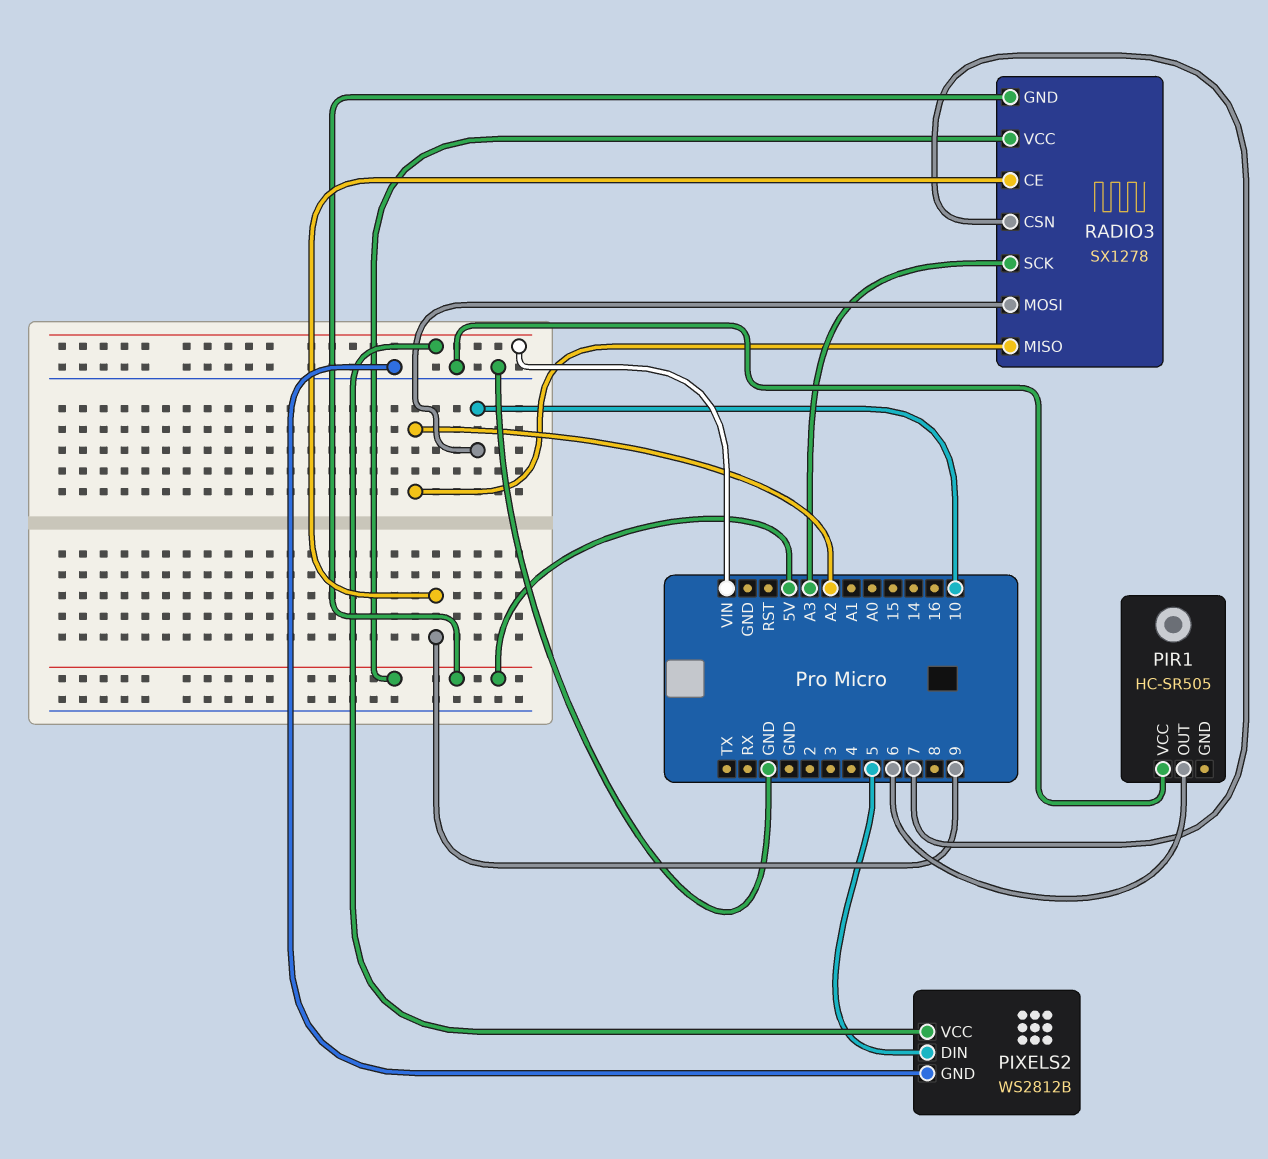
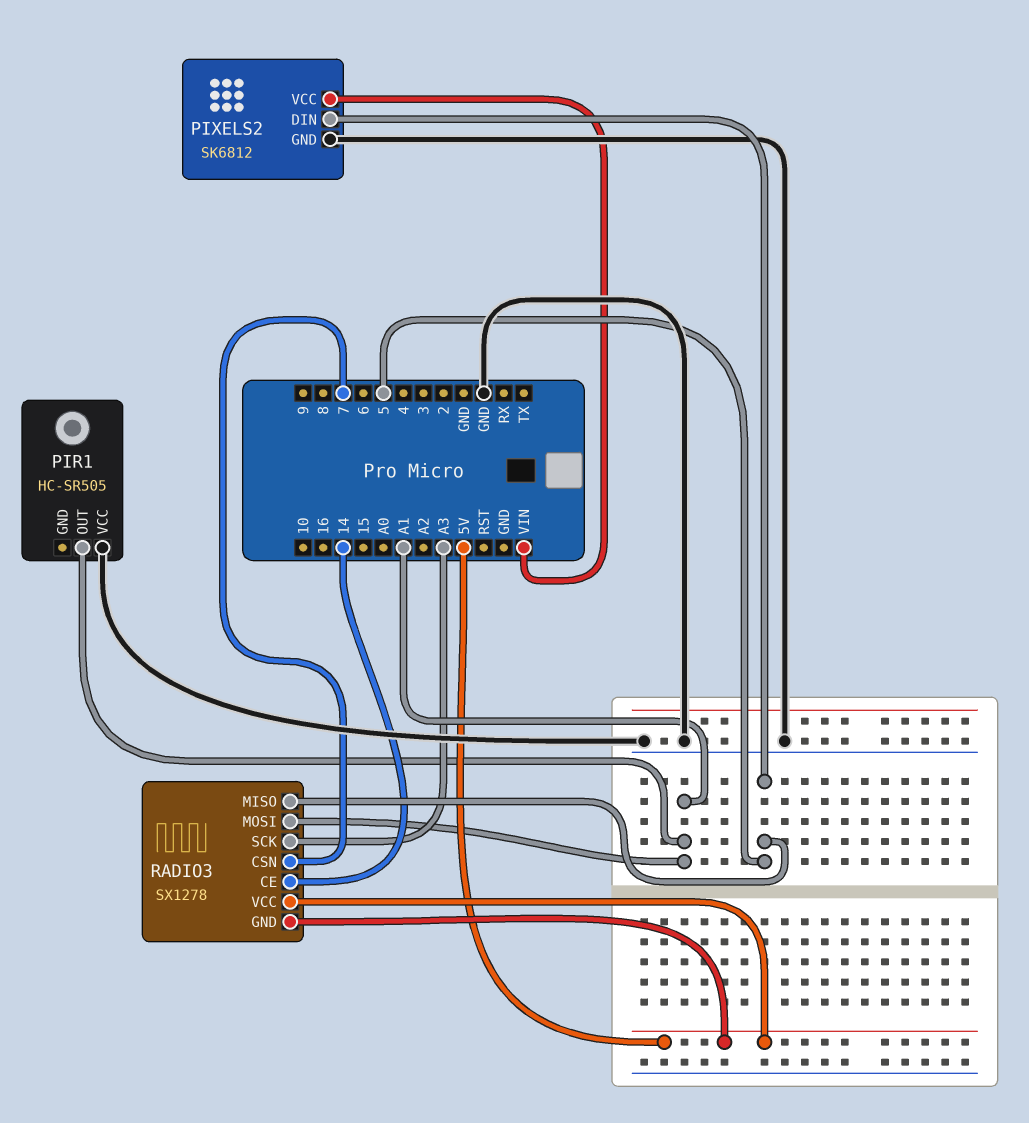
PIR1 pin OUT: 6 -> A1
PIXELS2: WS2812B -> SK6812
RADIO3 pin CE: 9 -> 14
RADIO3 pin MISO: A2 -> 5
RADIO3 pin MOSI: 10 -> A1

